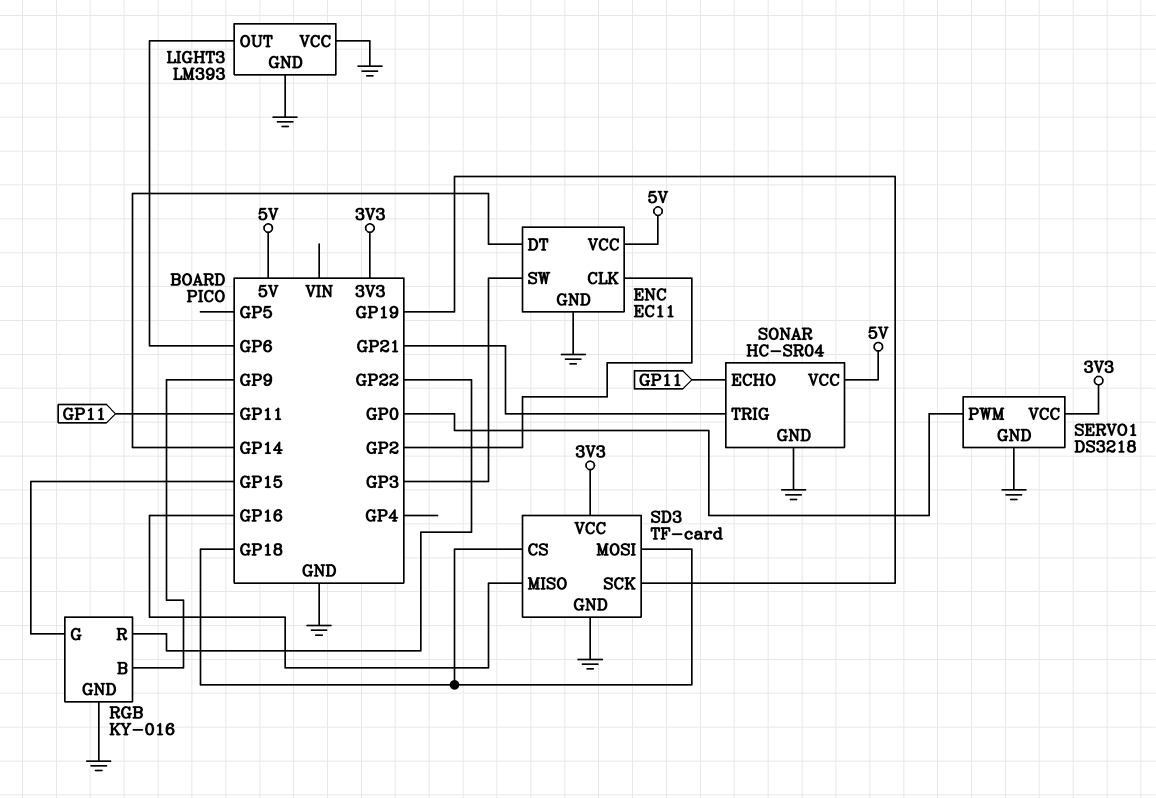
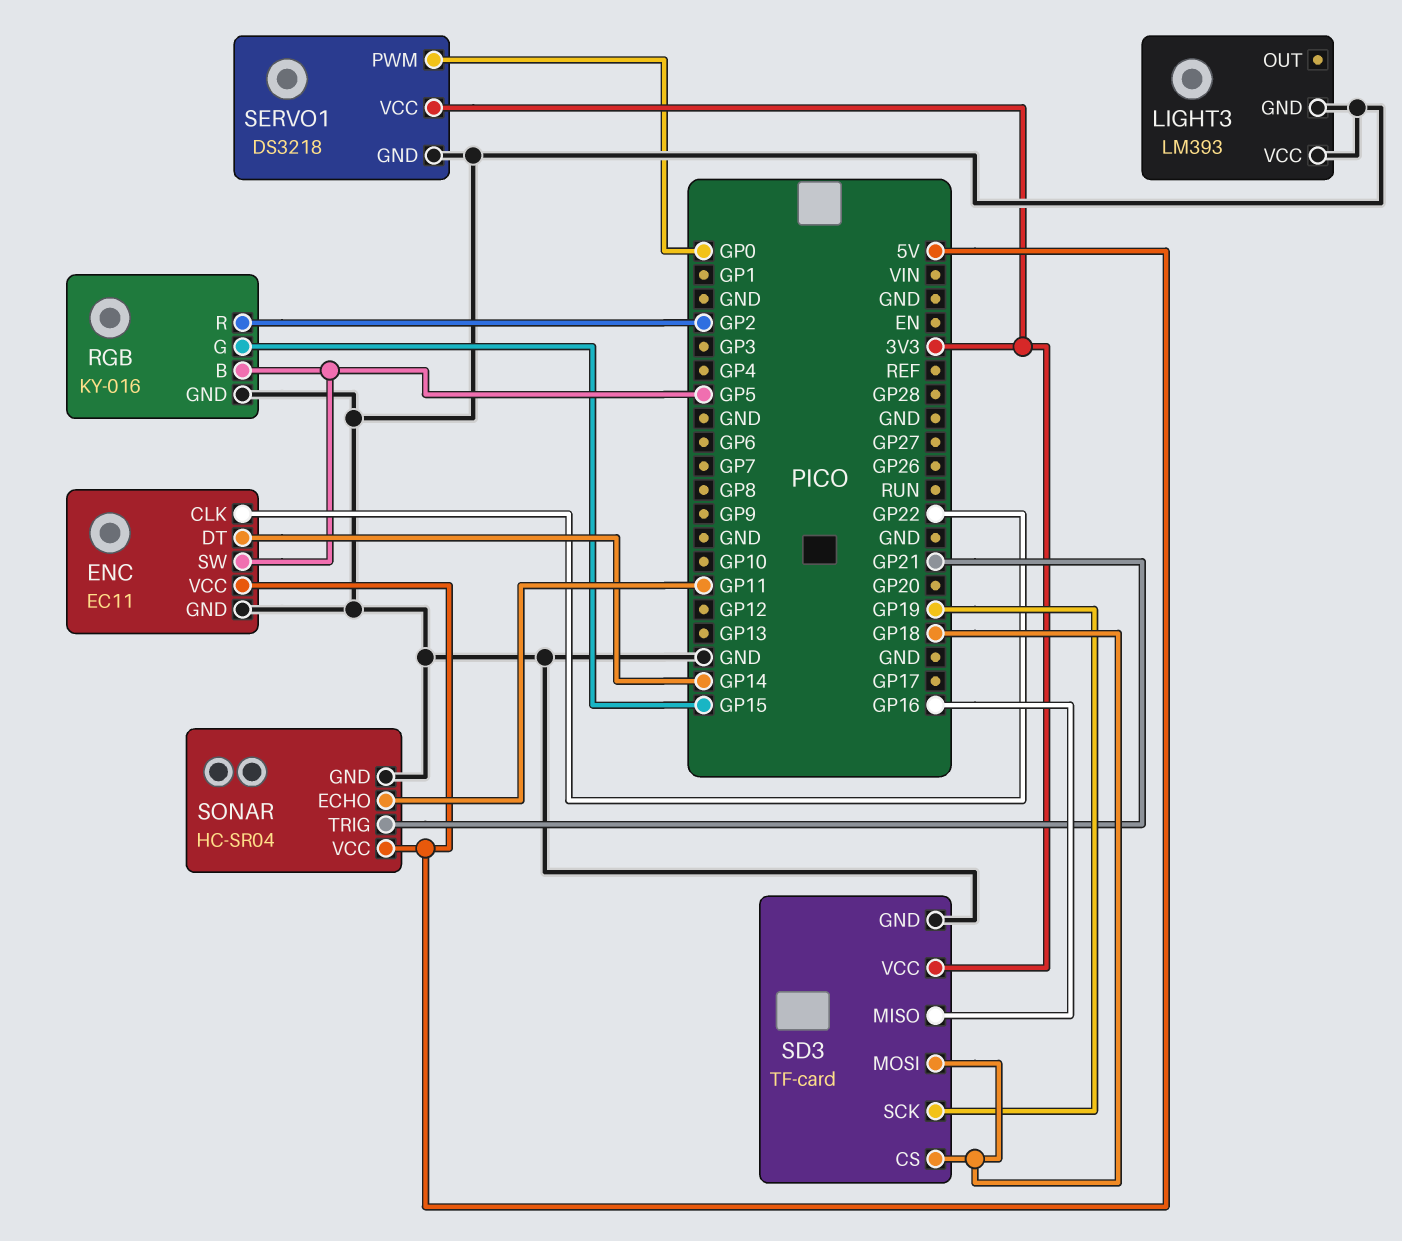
ENC pin CLK: GP2 -> GP22
ENC pin SW: GP3 -> GP5
LIGHT3 pin OUT: GP6 -> none
RGB pin B: GP9 -> GP5
RGB pin R: GP22 -> GP2

